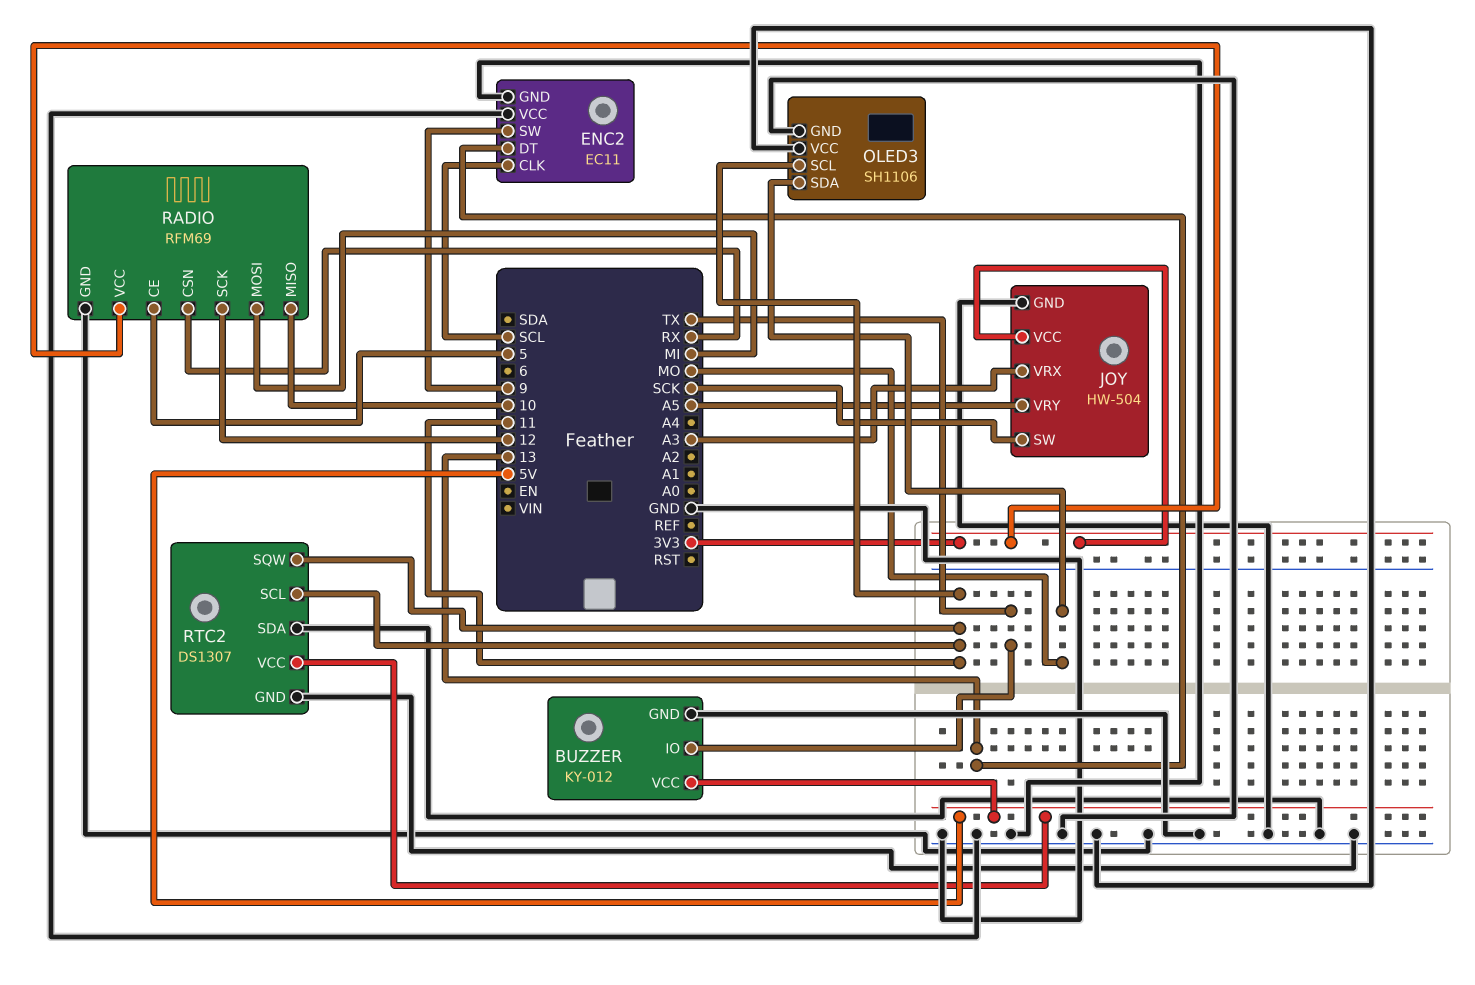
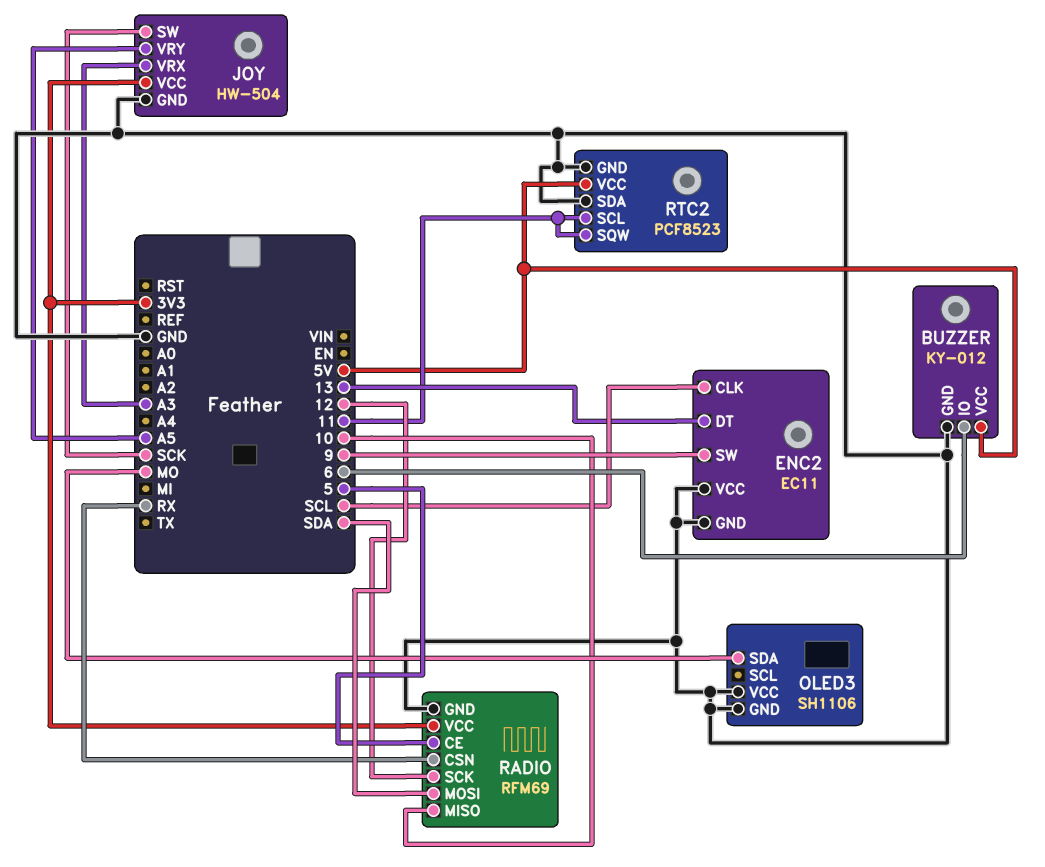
BUZZER pin IO: TX -> 6
OLED3 pin SCL: 11 -> none
RADIO pin MOSI: MI -> SDA
RTC2: DS1307 -> PCF8523

